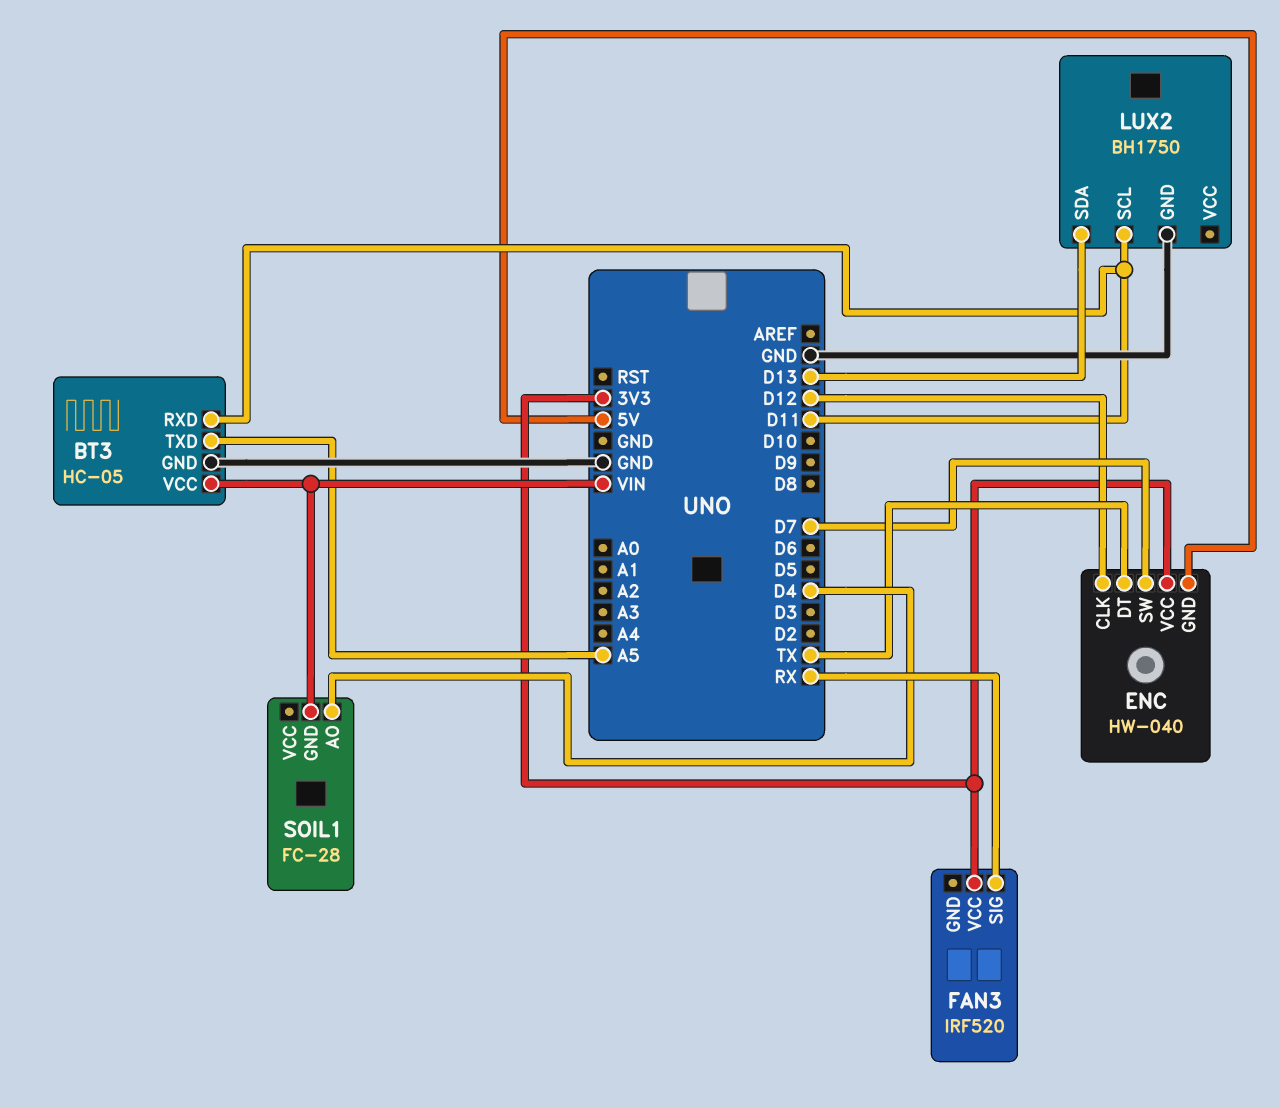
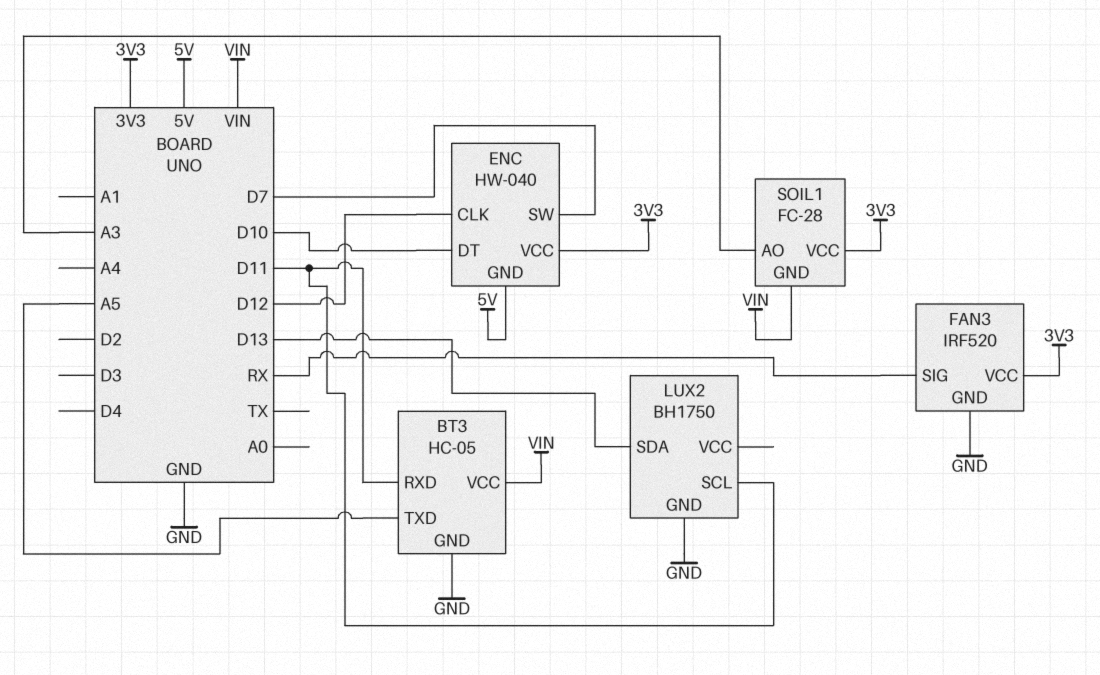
ENC pin DT: TX -> D10
FAN3 pin GND: none -> GND
SOIL1 pin AO: D4 -> A3
SOIL1 pin VCC: none -> 3V3

